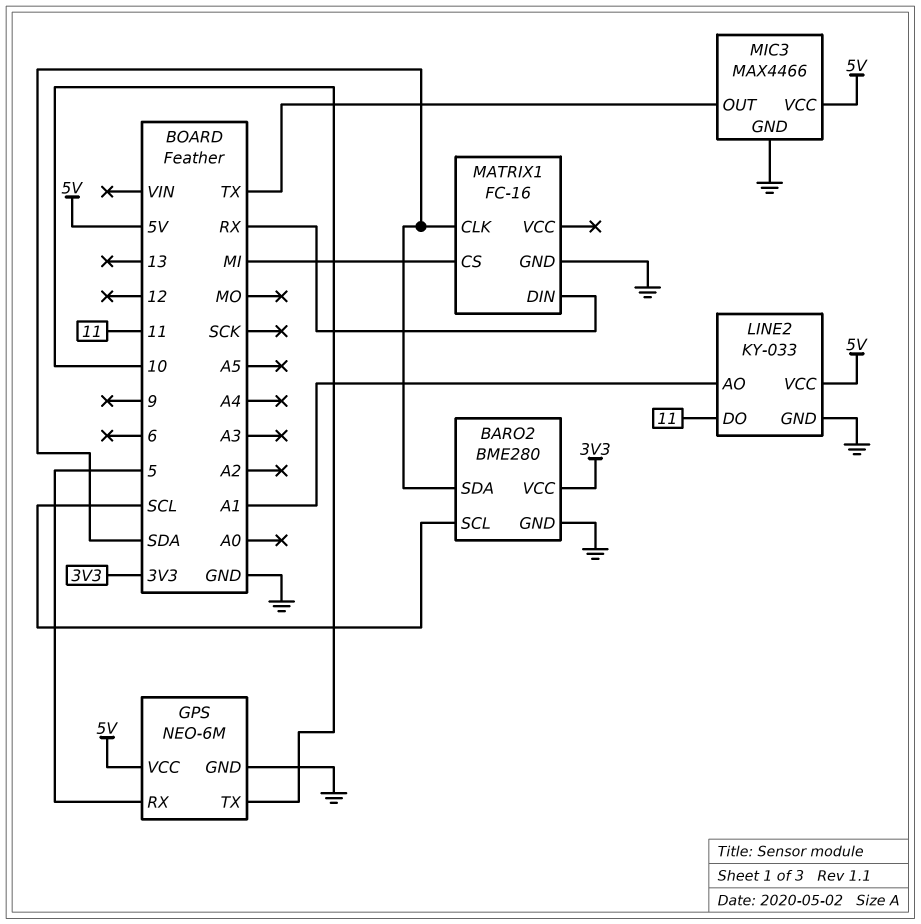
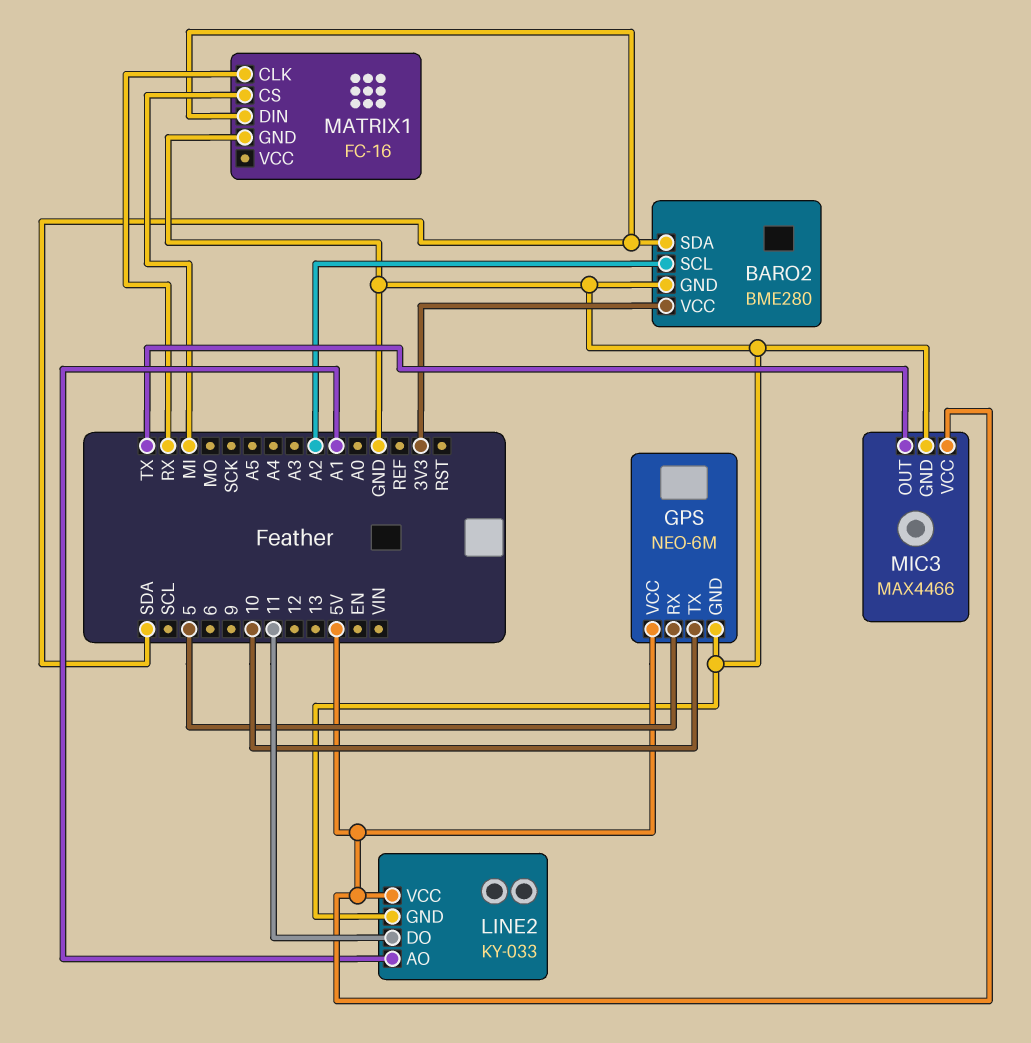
BARO2 pin SCL: SCL -> A2
MATRIX1 pin CLK: SDA -> RX
MATRIX1 pin DIN: RX -> SDA

